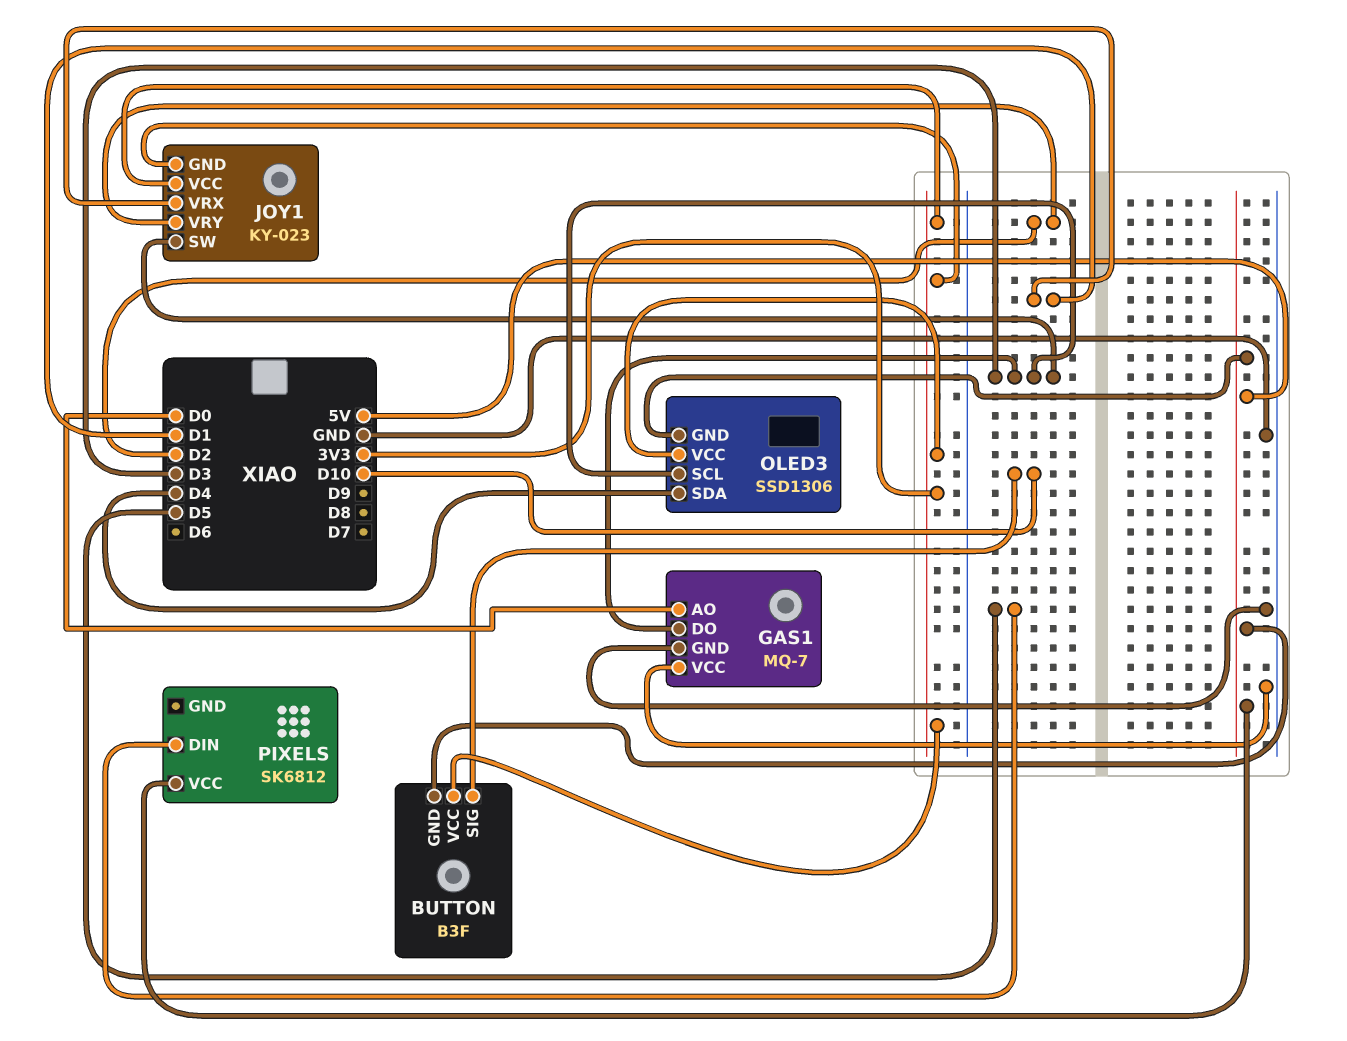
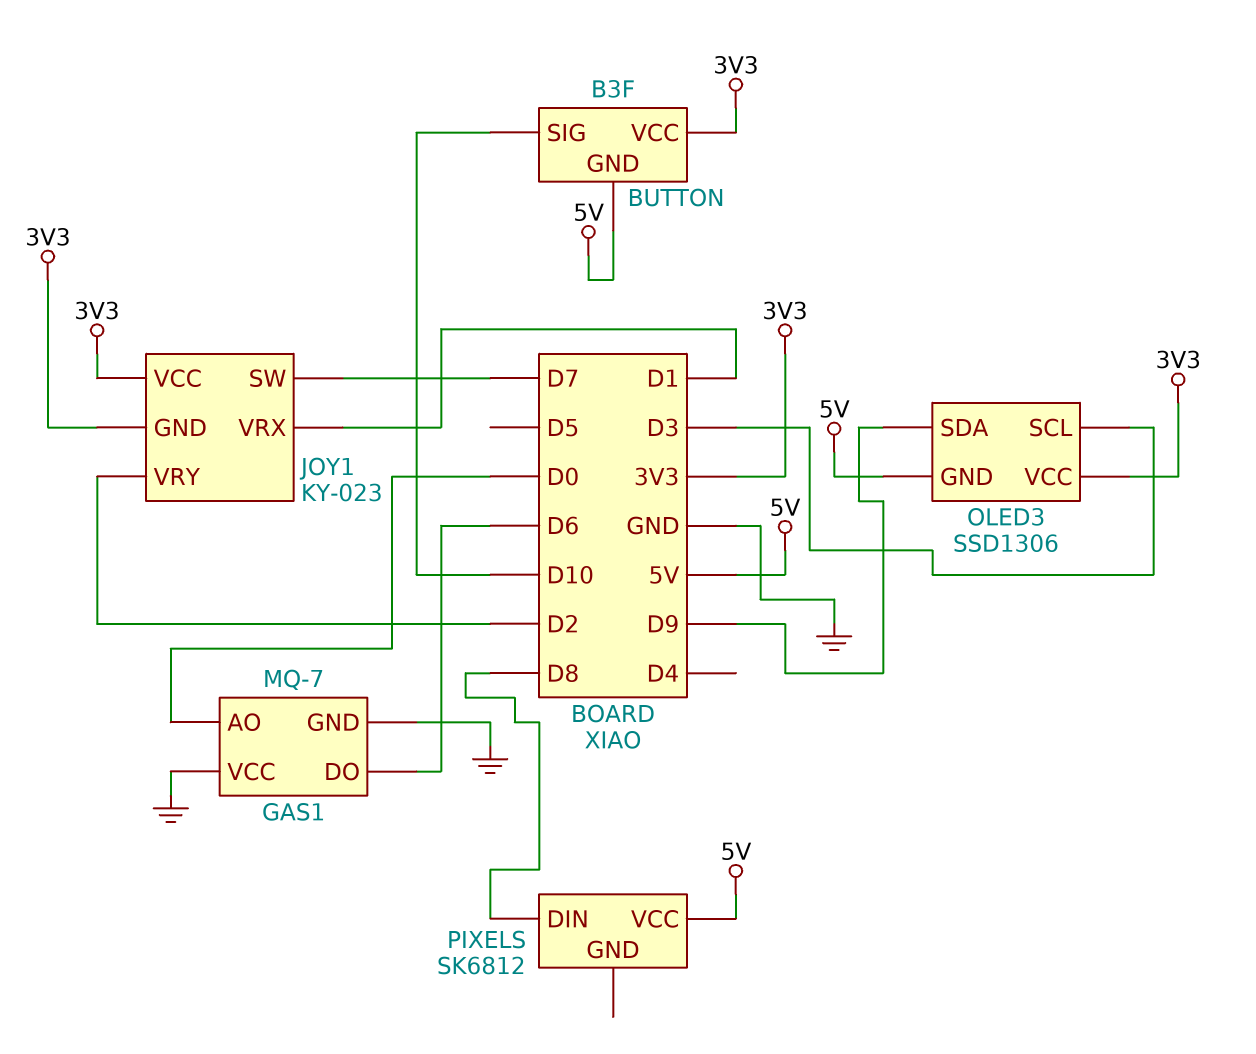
GAS1 pin DO: D3 -> D6
JOY1 pin SW: D3 -> D7
OLED3 pin SDA: D4 -> D9
PIXELS pin DIN: D5 -> D8

